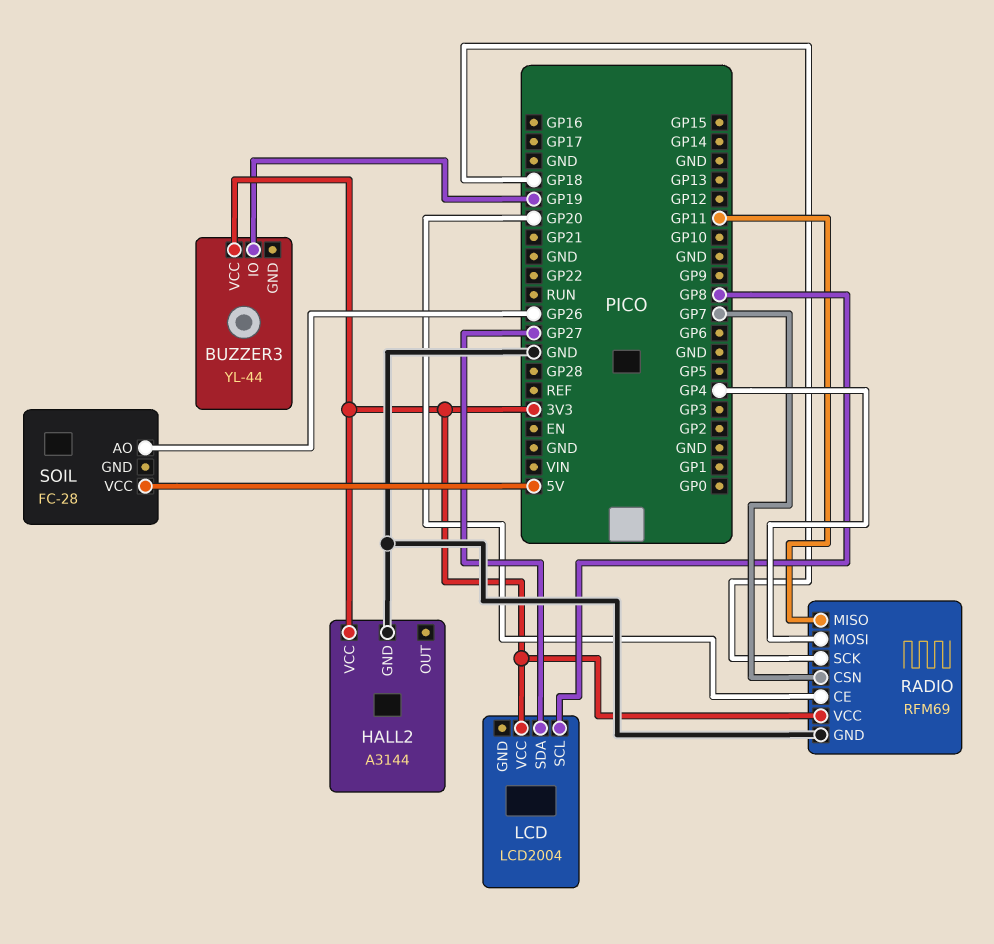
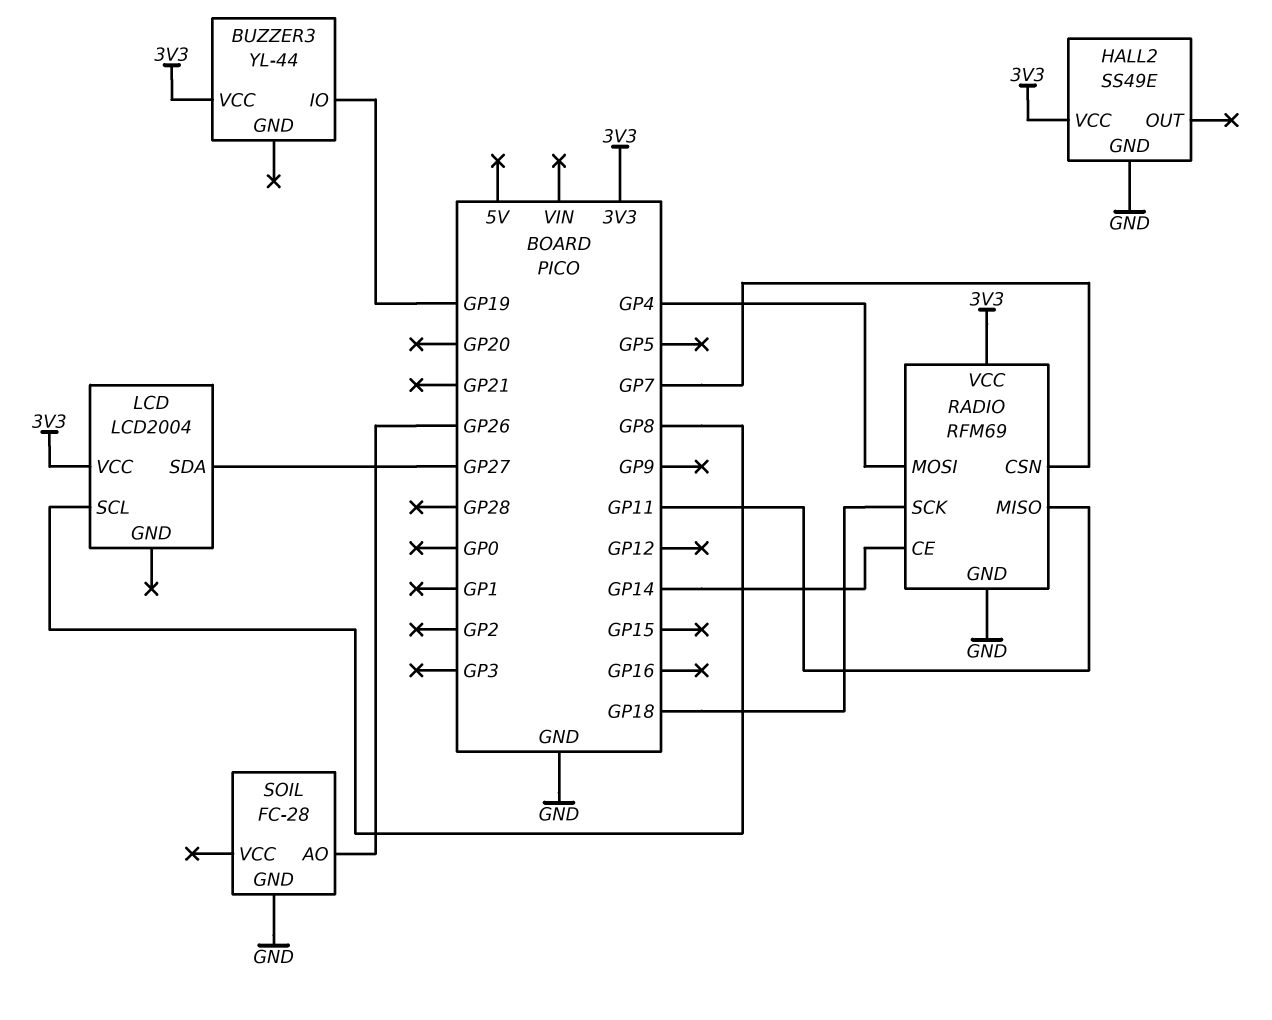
HALL2: A3144 -> SS49E
RADIO pin CE: GP20 -> GP14
SOIL pin GND: none -> GND
SOIL pin VCC: 5V -> none

